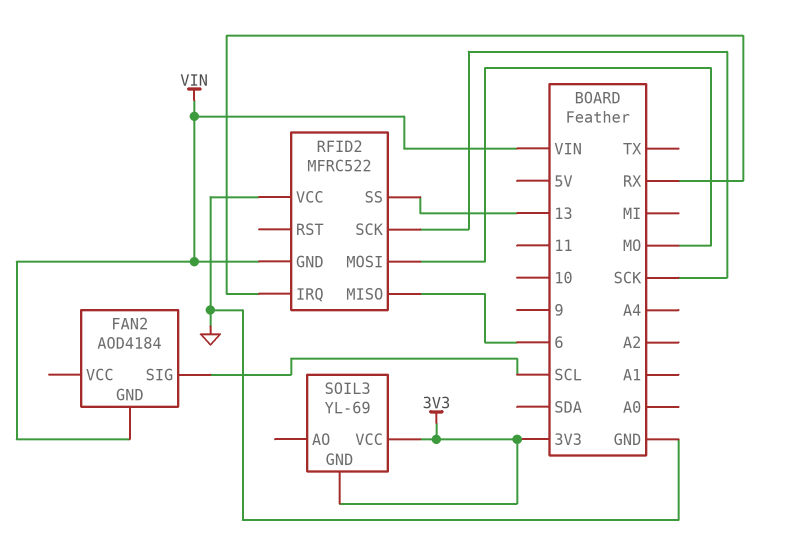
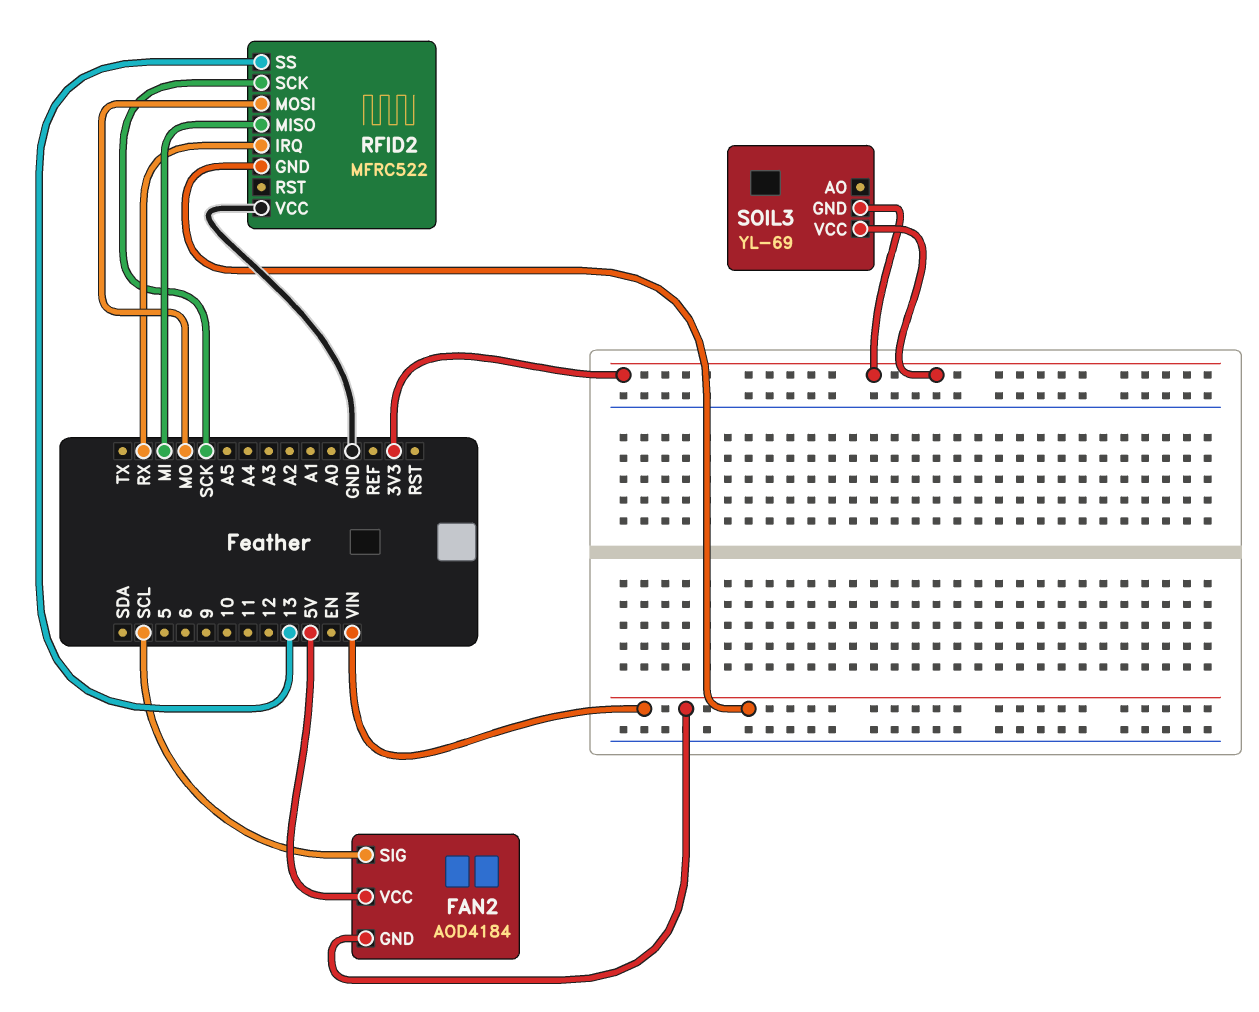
FAN2 pin VCC: none -> 5V
RFID2 pin MISO: 6 -> MI

